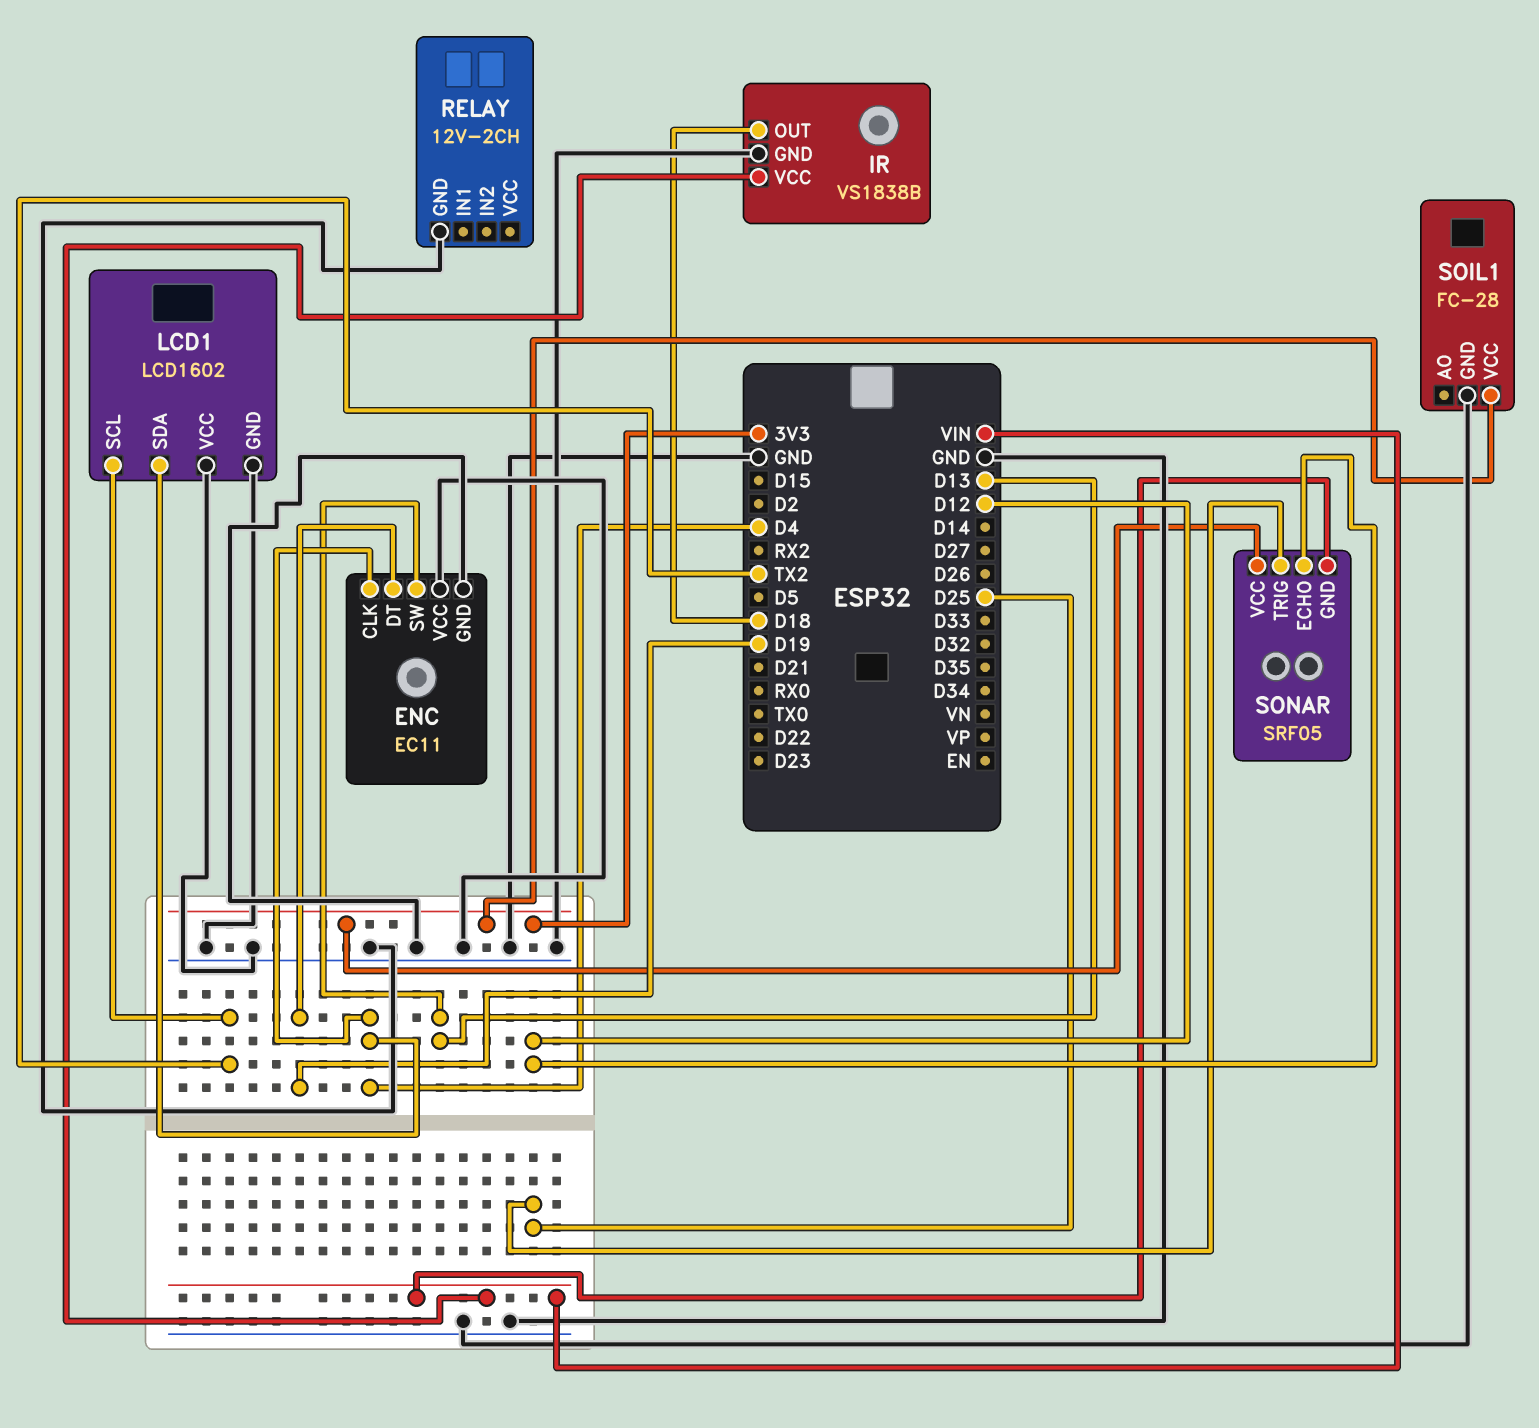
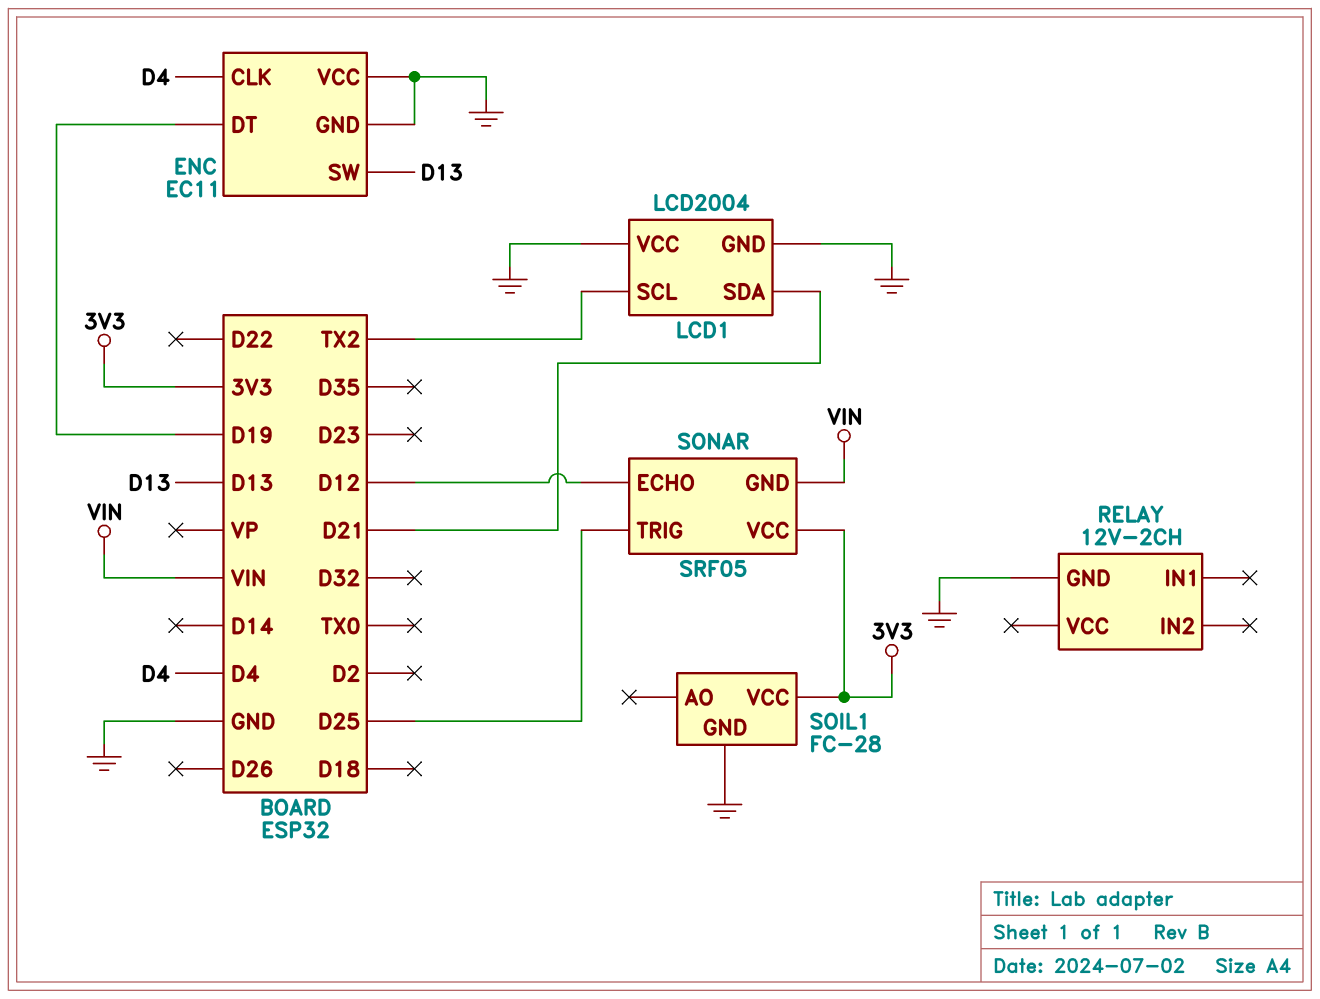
IR: VS1838B -> none
IR pin GND: GND -> none
IR pin OUT: D18 -> none
IR pin VCC: VIN -> none
LCD1: LCD1602 -> LCD2004
LCD1 pin SDA: D4 -> D21

